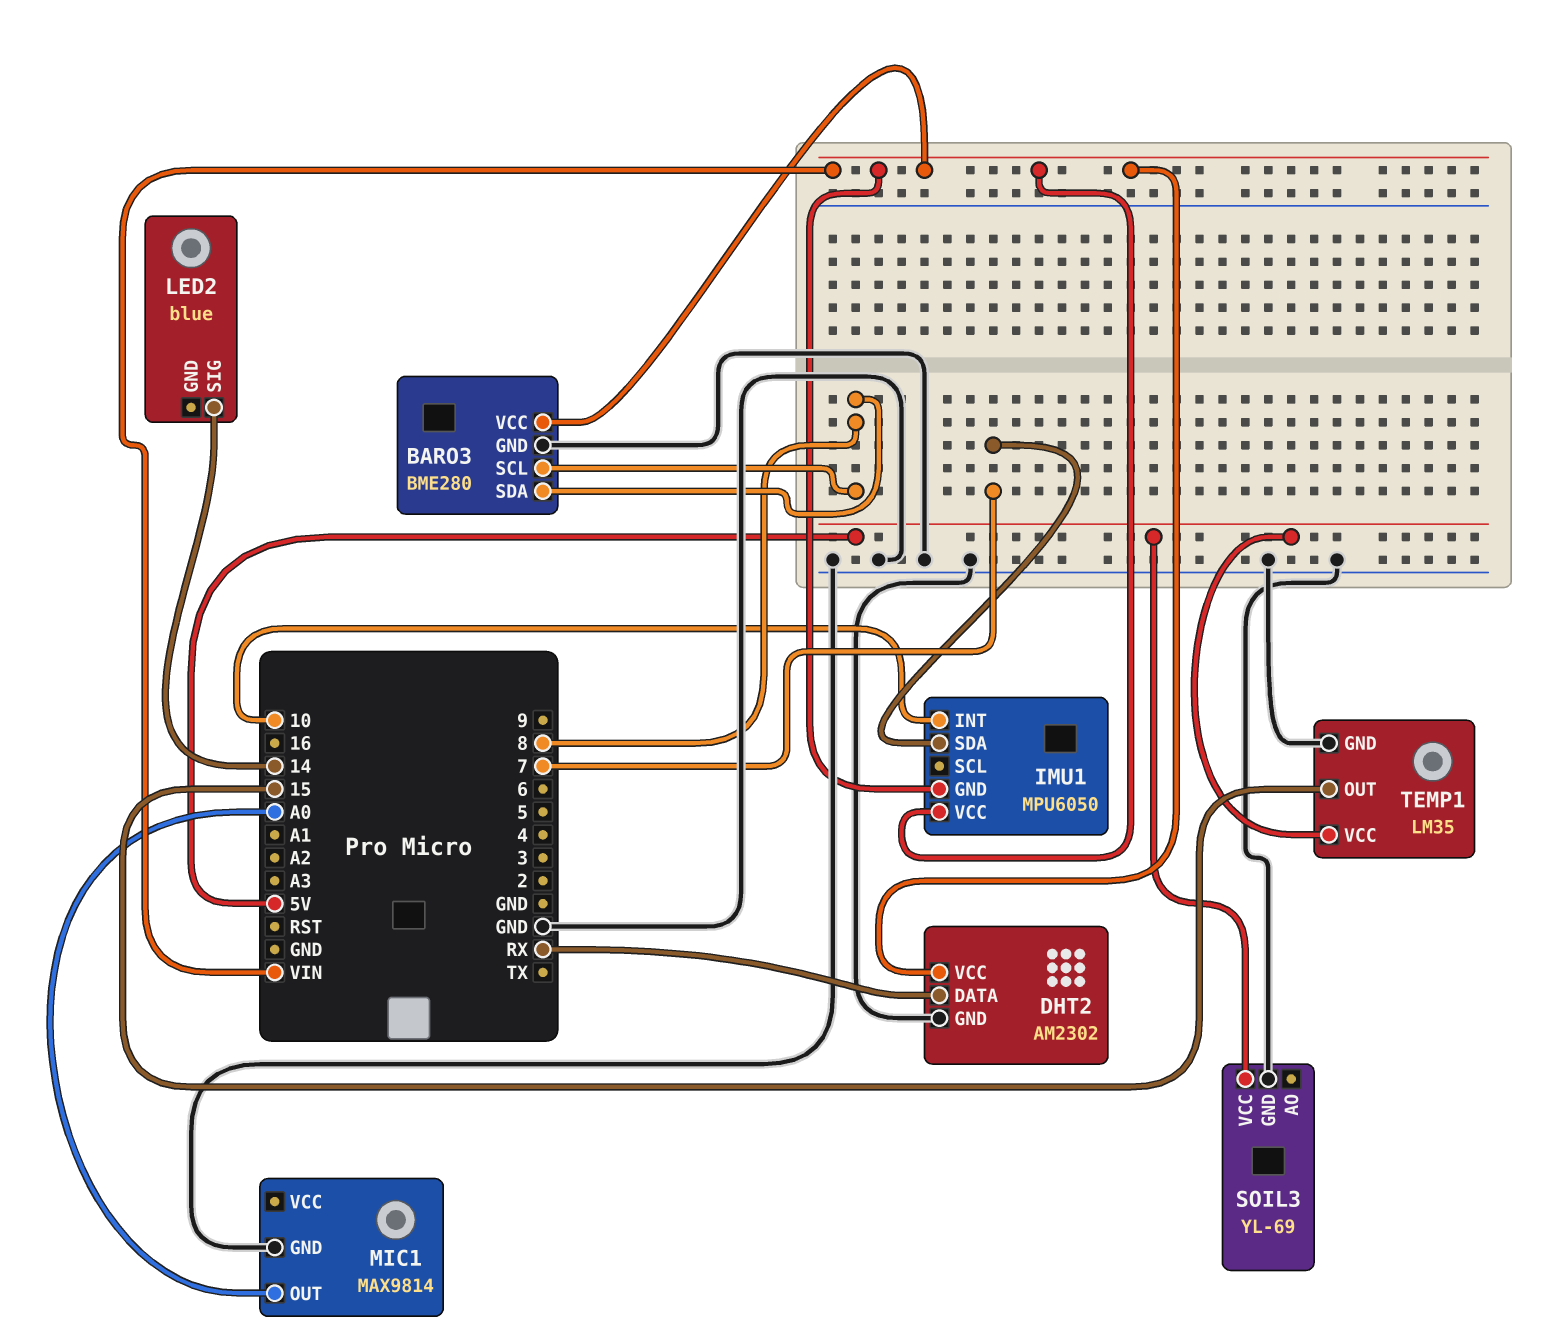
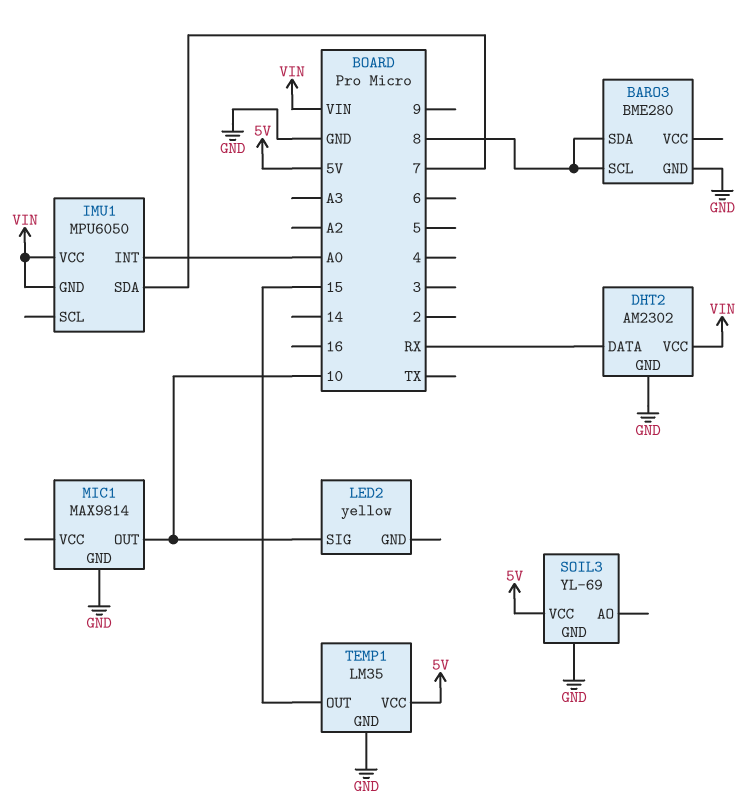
BARO3 pin VCC: VIN -> none
IMU1 pin INT: 10 -> A0
LED2: blue -> yellow
LED2 pin SIG: 14 -> 10
MIC1 pin OUT: A0 -> 10

